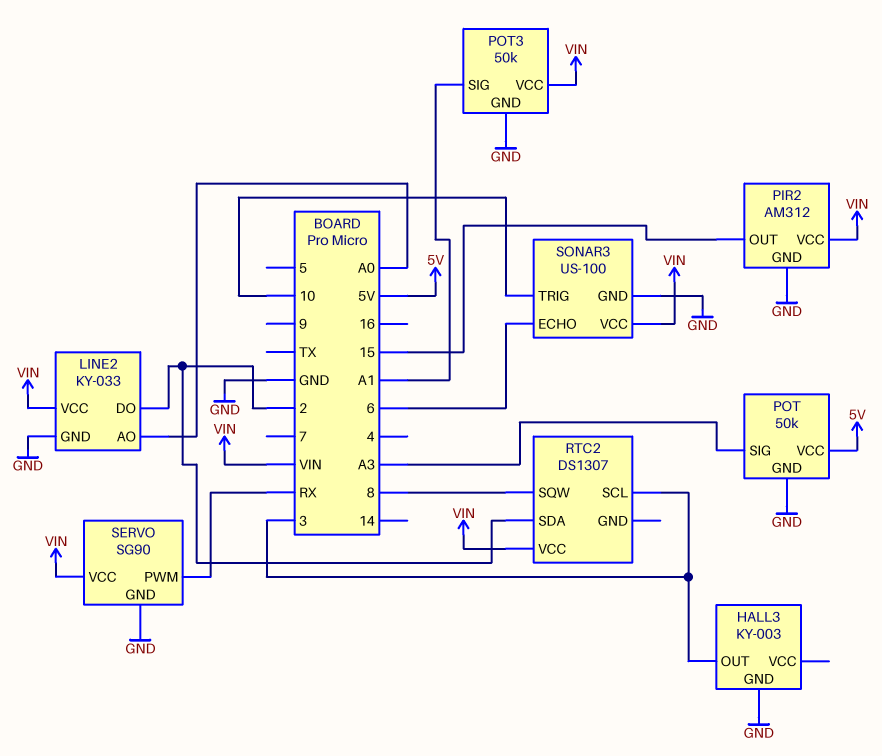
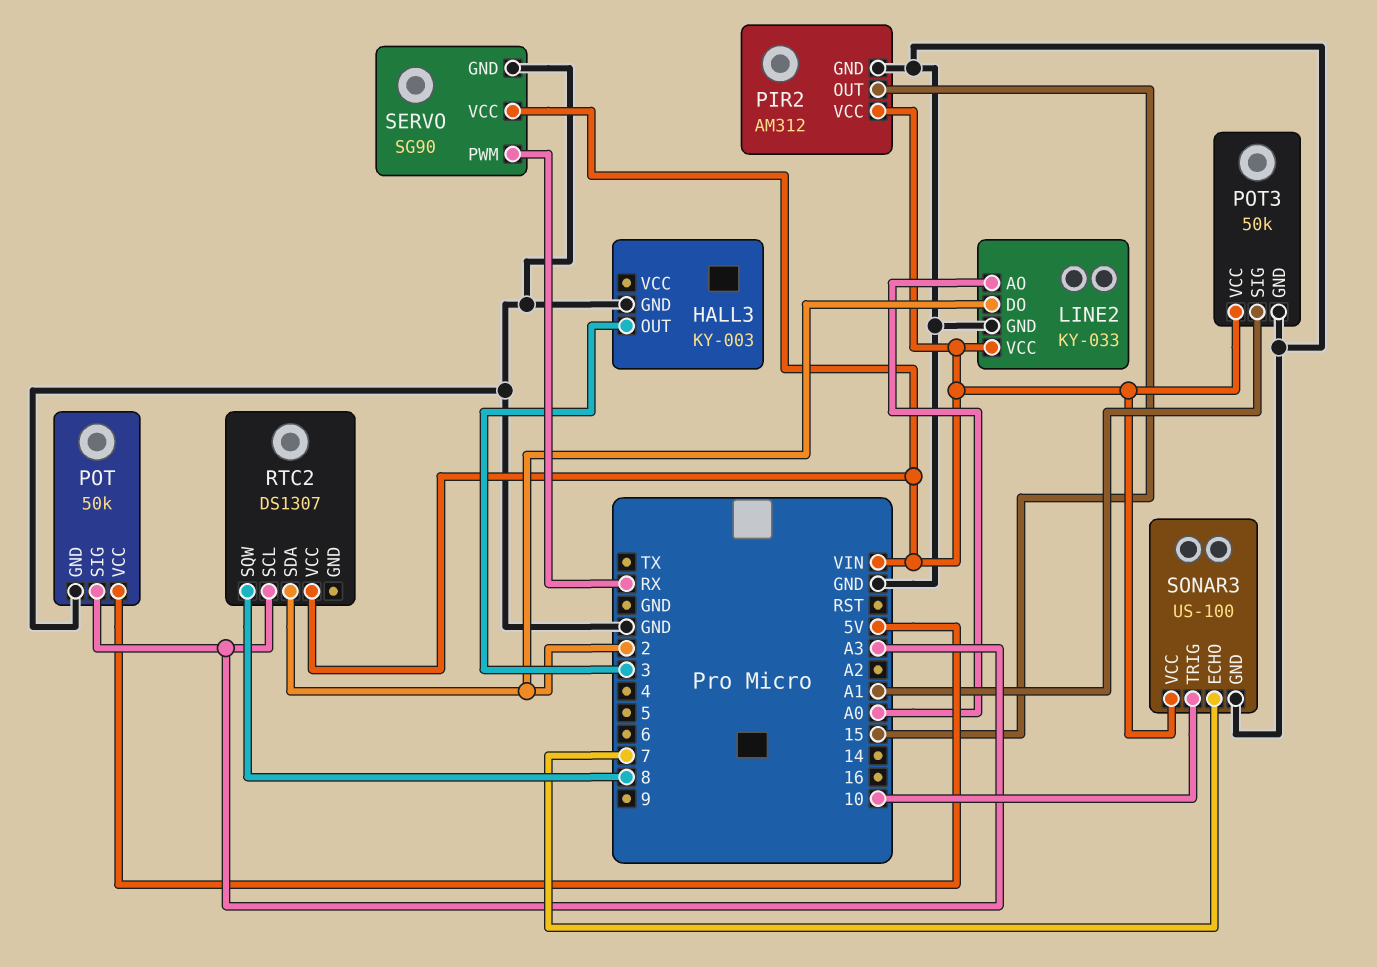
RTC2 pin SCL: 3 -> A3
SONAR3 pin ECHO: 6 -> 7

